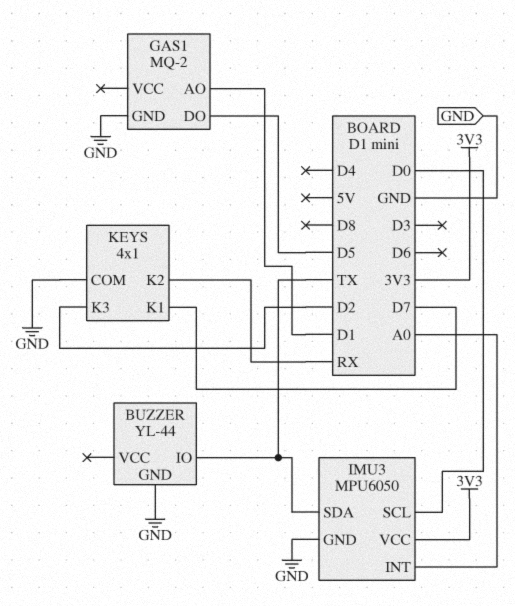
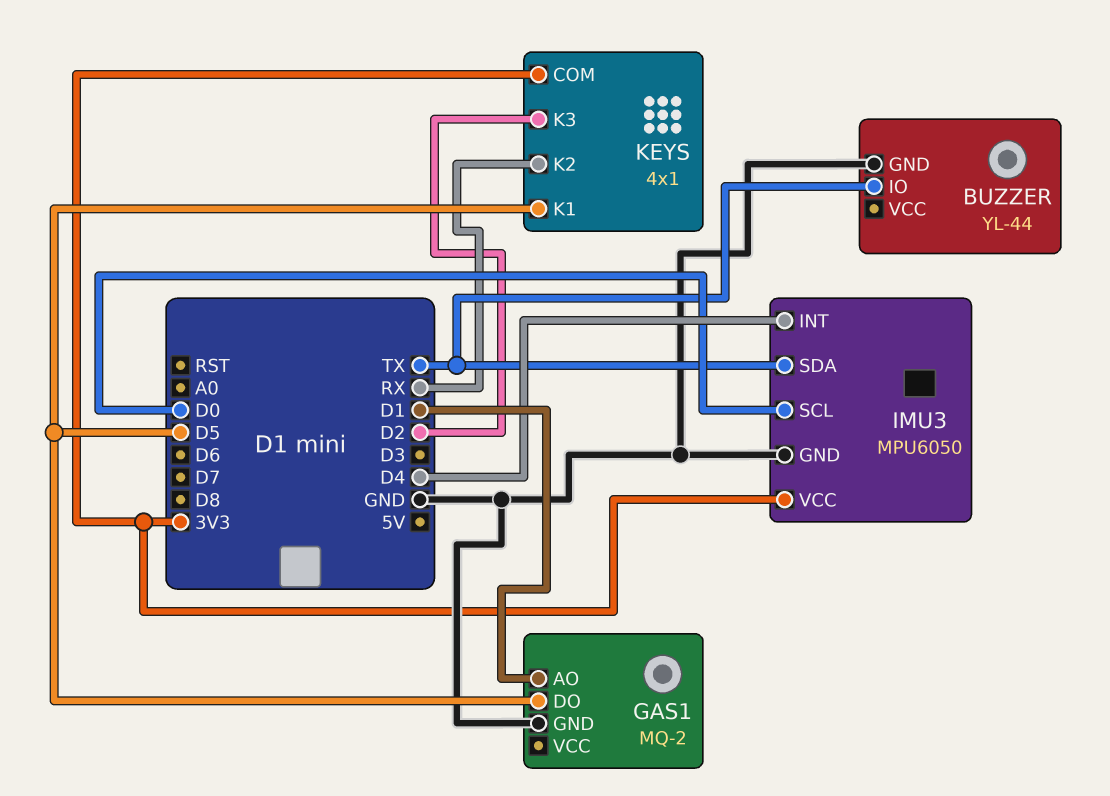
IMU3 pin INT: A0 -> D4
KEYS pin COM: GND -> 3V3
KEYS pin K1: D7 -> D5

